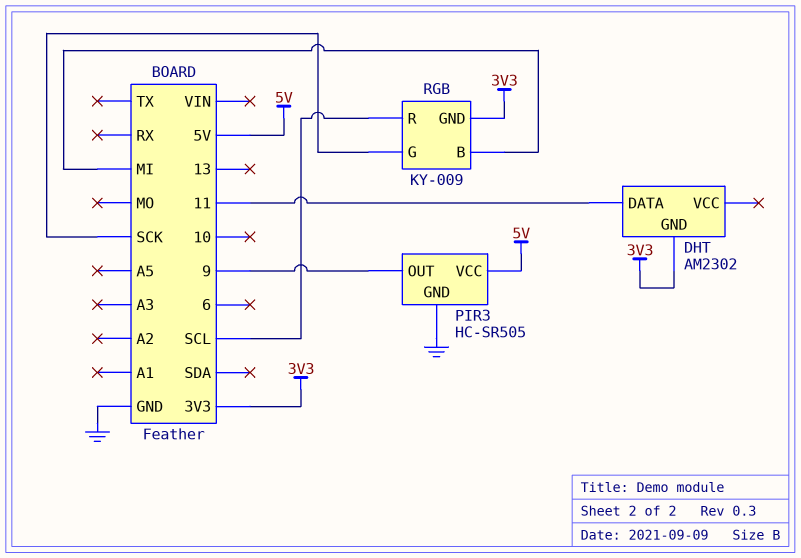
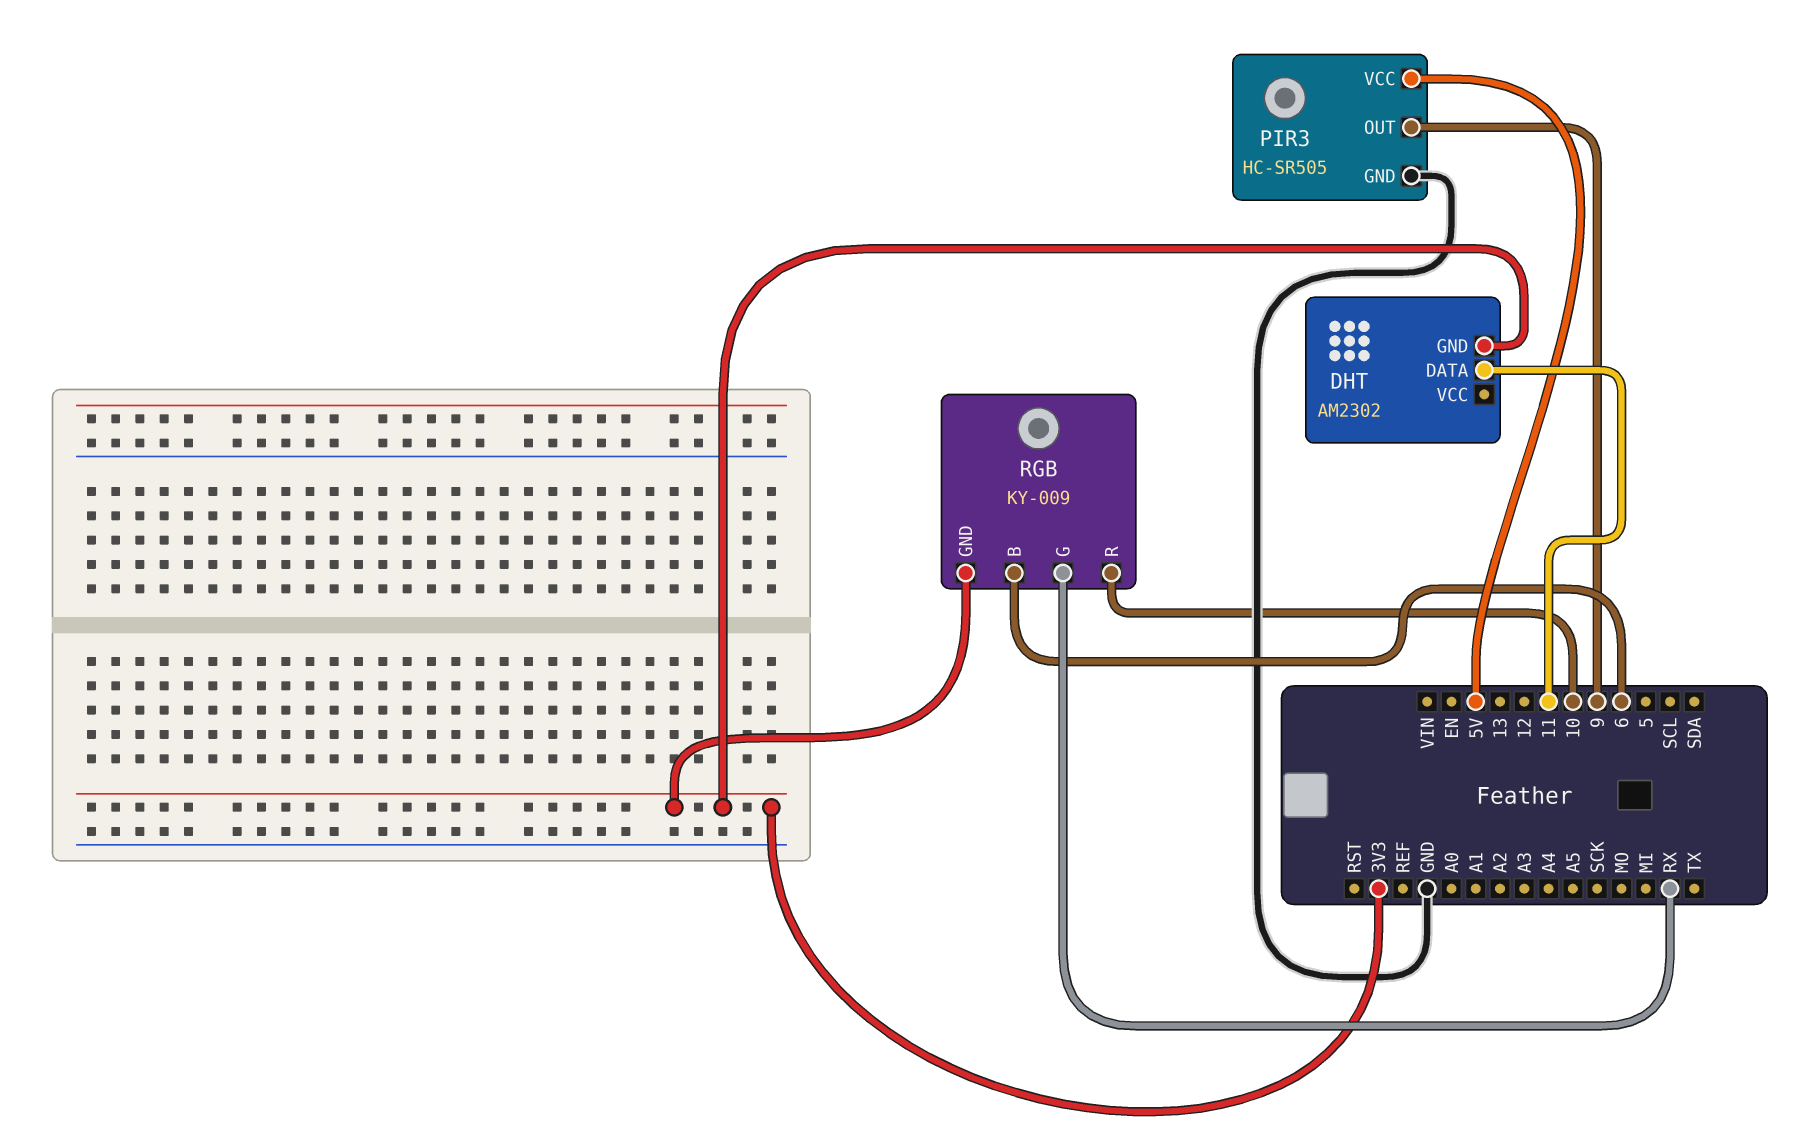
RGB pin B: MI -> 6
RGB pin G: SCK -> RX
RGB pin R: SCL -> 10

